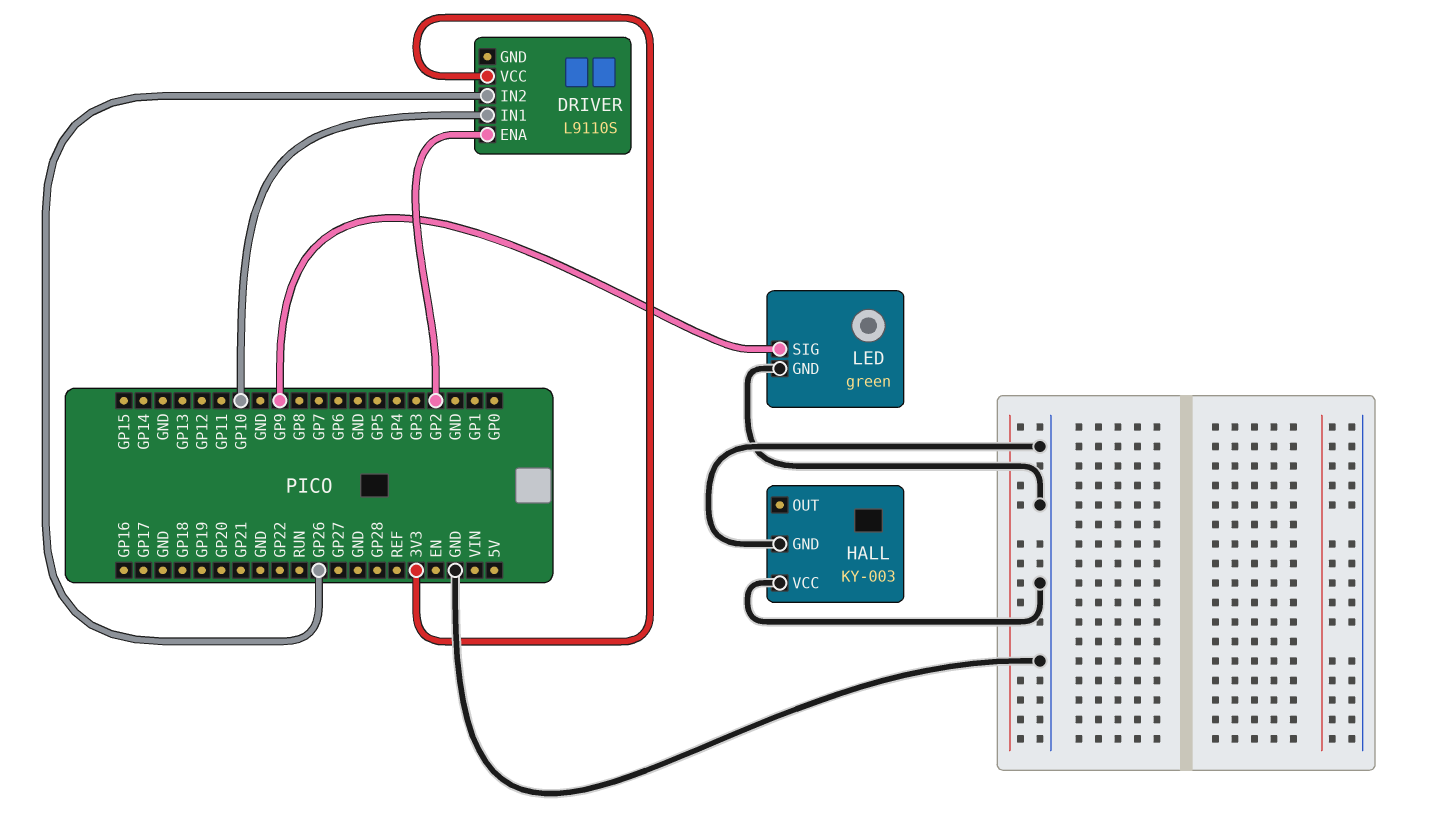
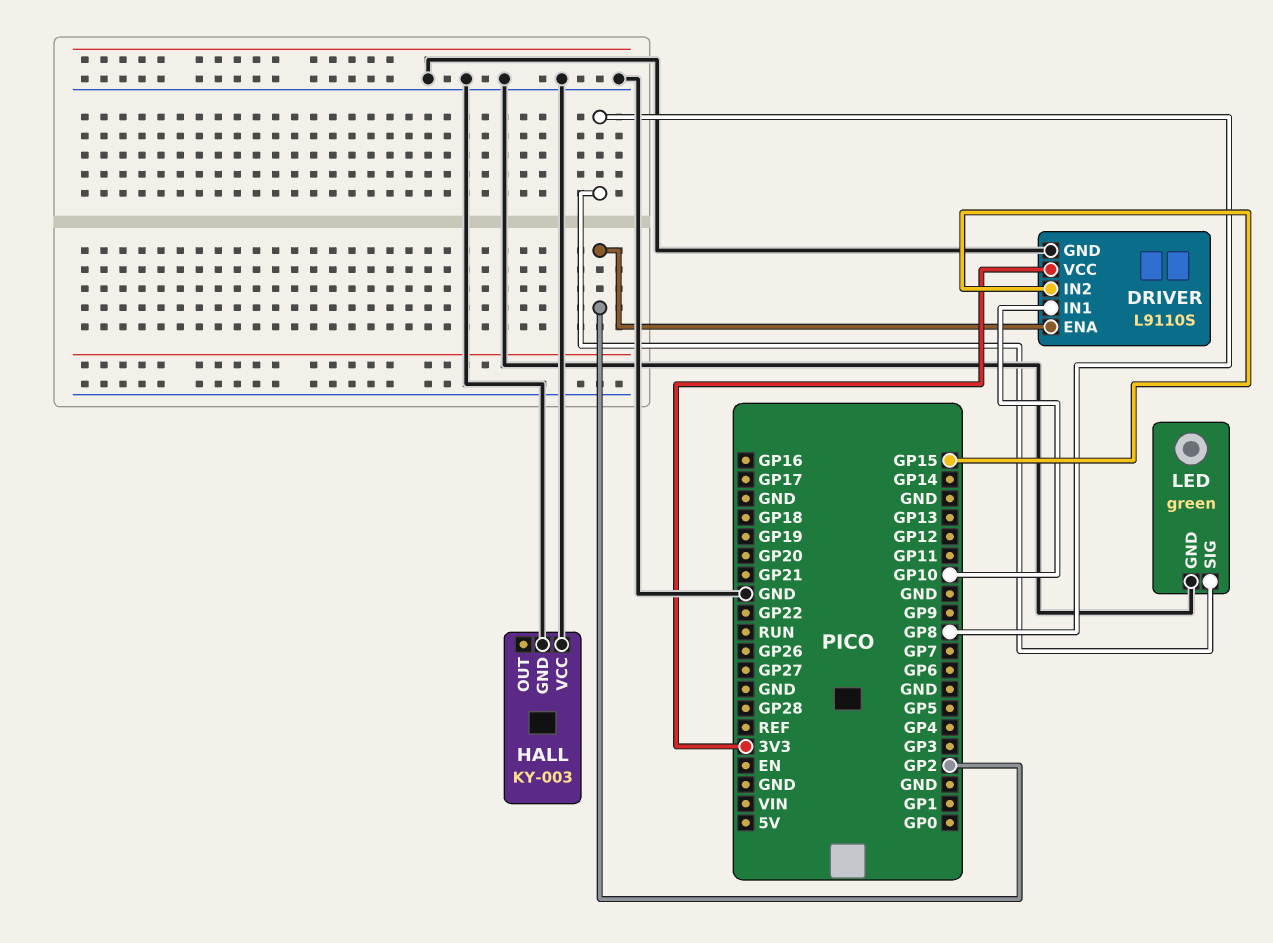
DRIVER pin GND: none -> GND
DRIVER pin IN2: GP26 -> GP15
LED pin SIG: GP9 -> GP8

